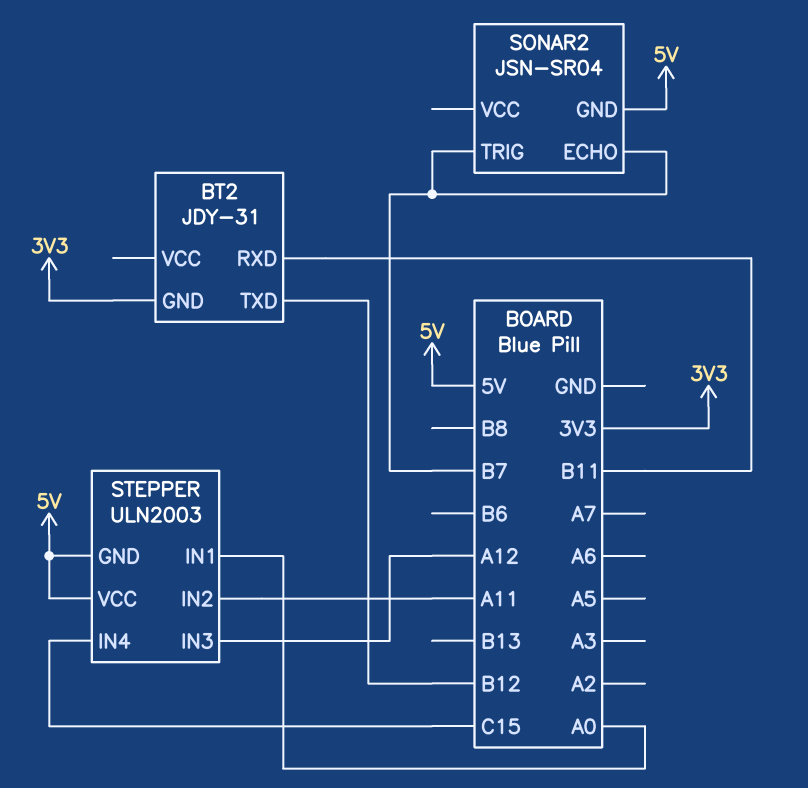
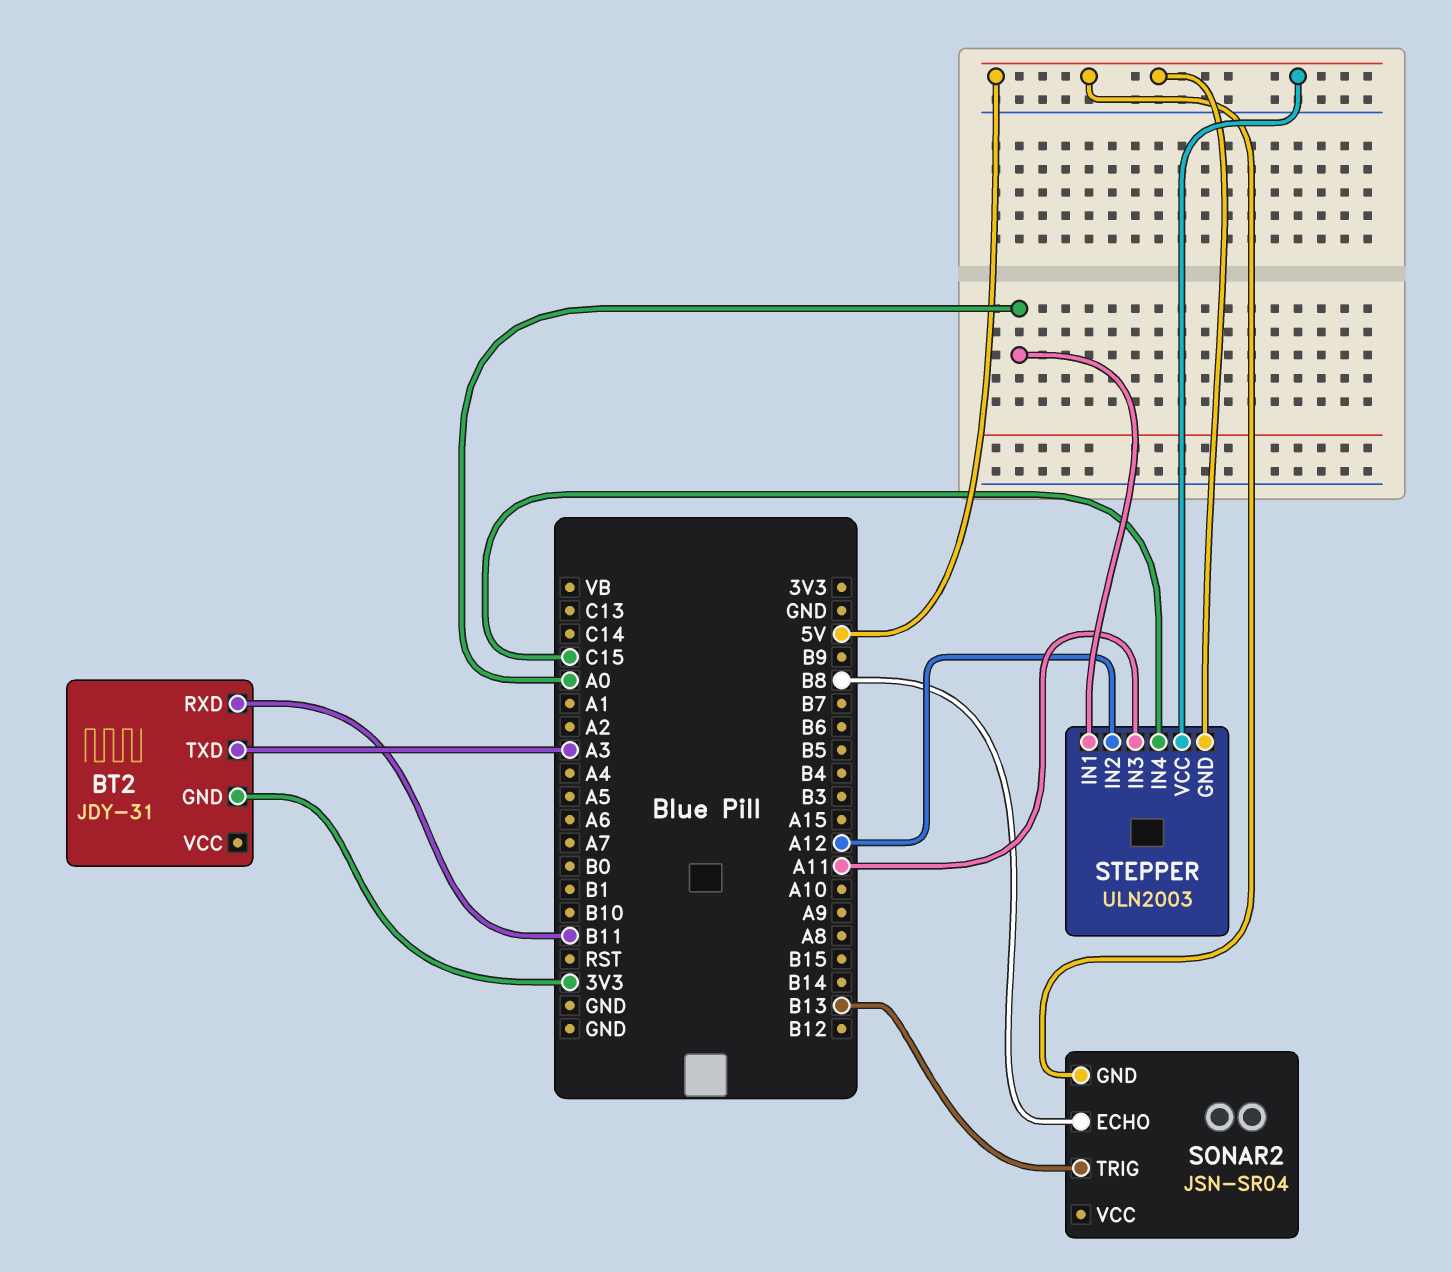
BT2 pin TXD: B12 -> A3
SONAR2 pin ECHO: B7 -> B8
SONAR2 pin TRIG: B7 -> B13
STEPPER pin IN2: A11 -> A12
STEPPER pin IN3: A12 -> A11

